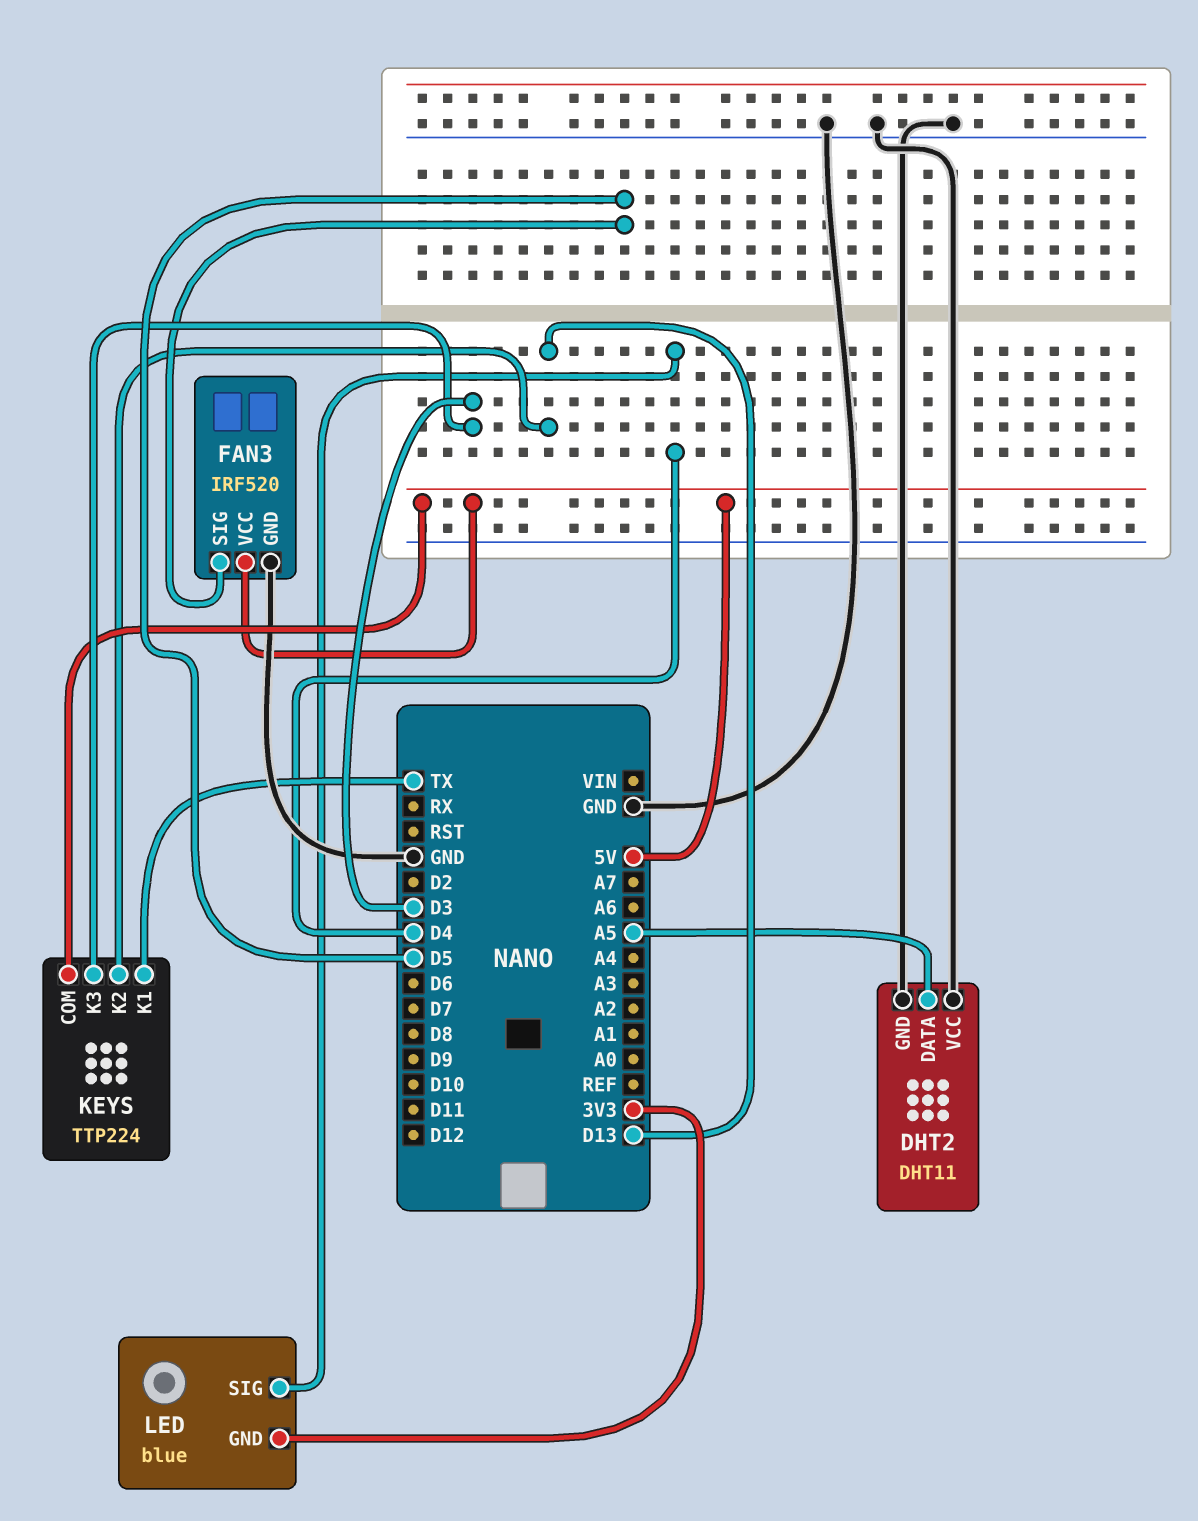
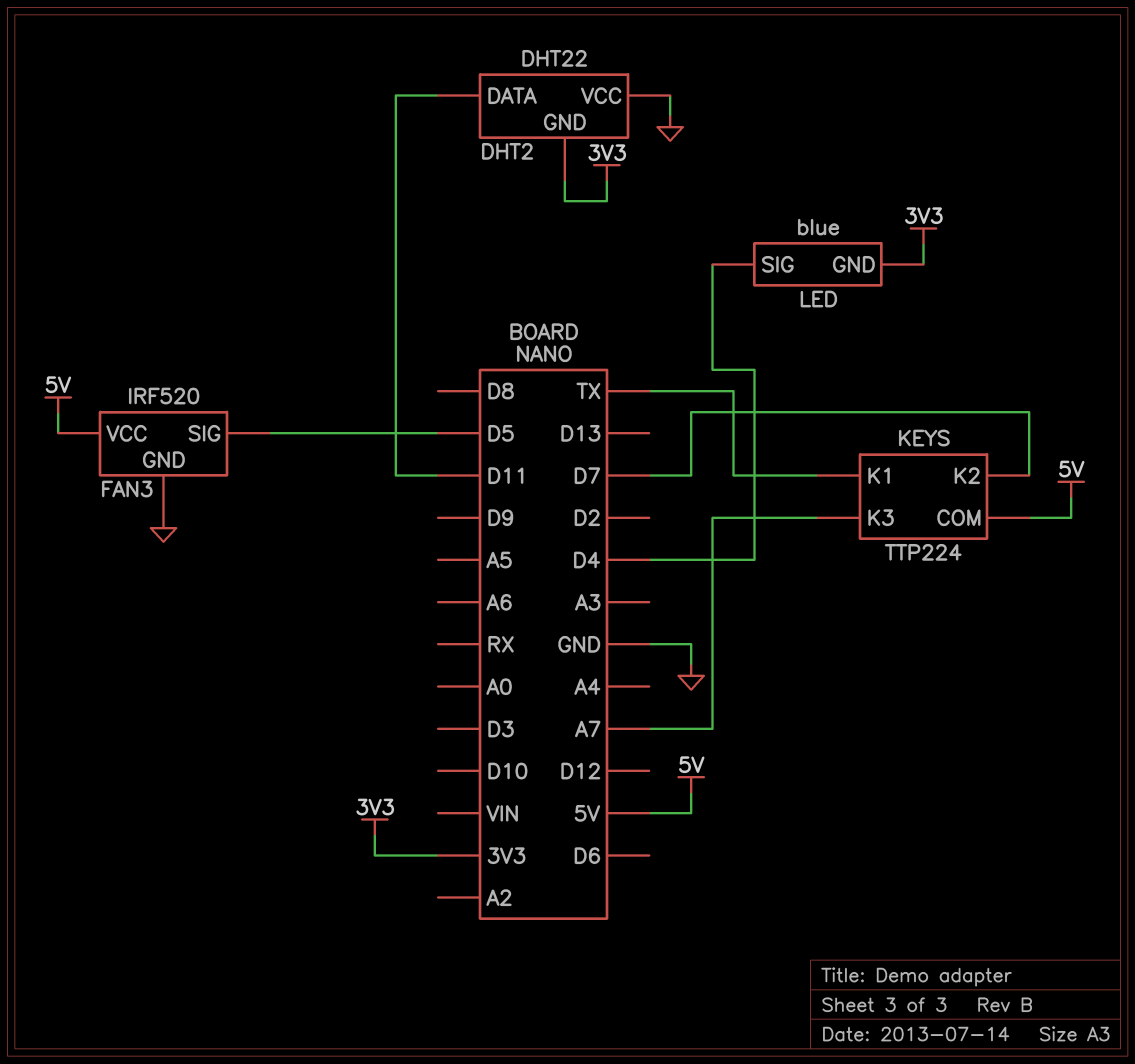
DHT2: DHT11 -> DHT22
DHT2 pin DATA: A5 -> D11
DHT2 pin GND: GND -> 3V3
KEYS pin K2: D13 -> D7
KEYS pin K3: D3 -> A7

